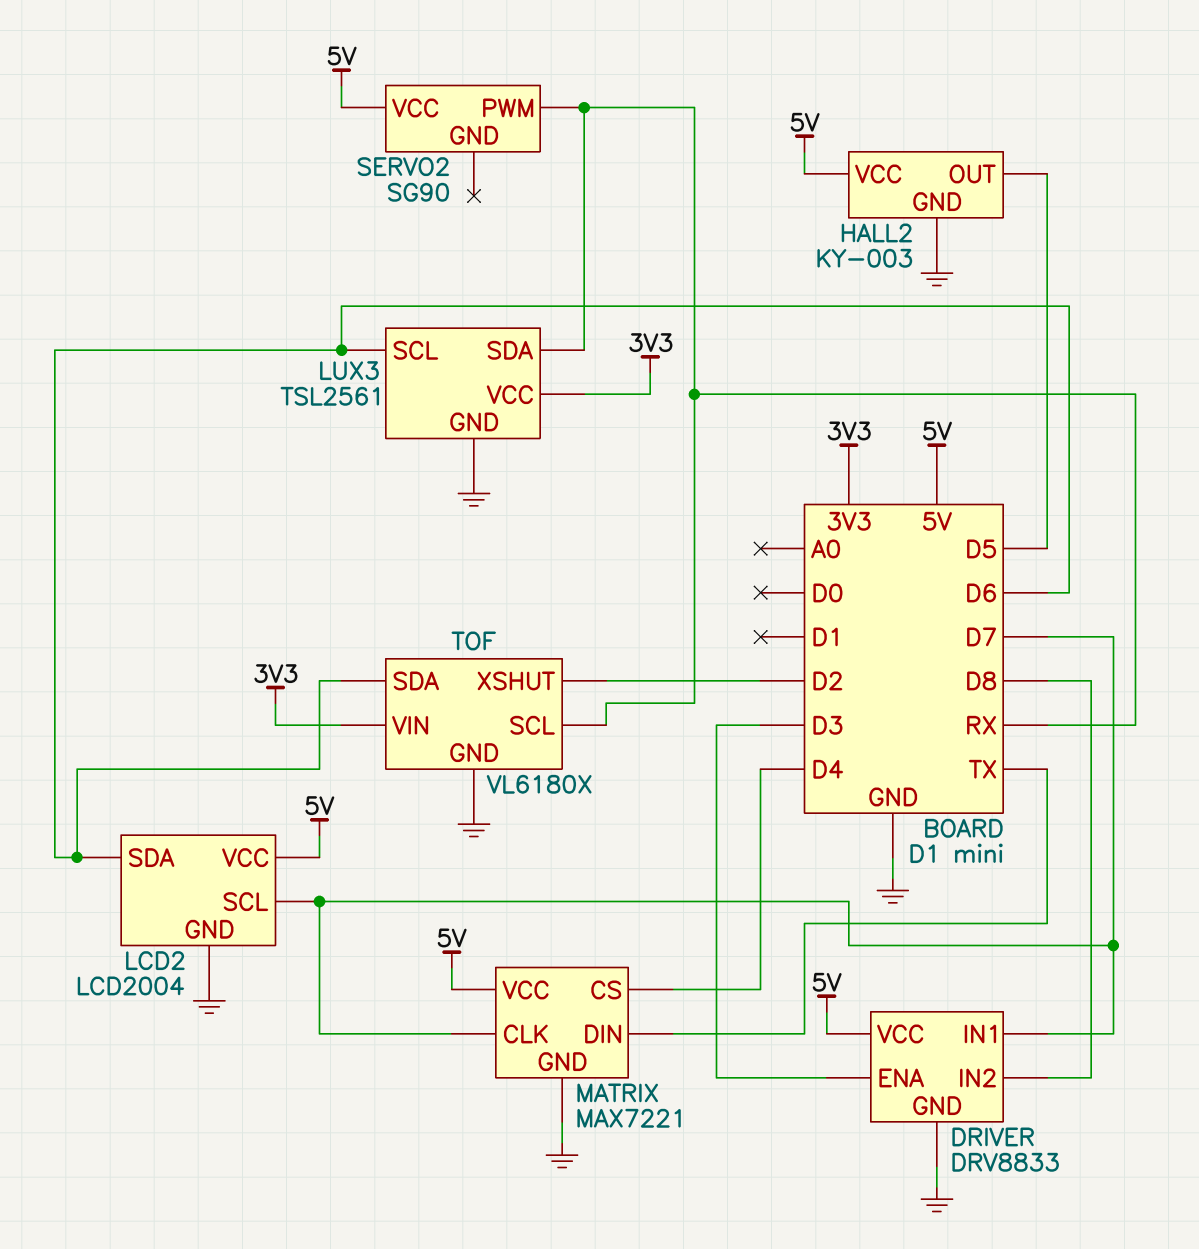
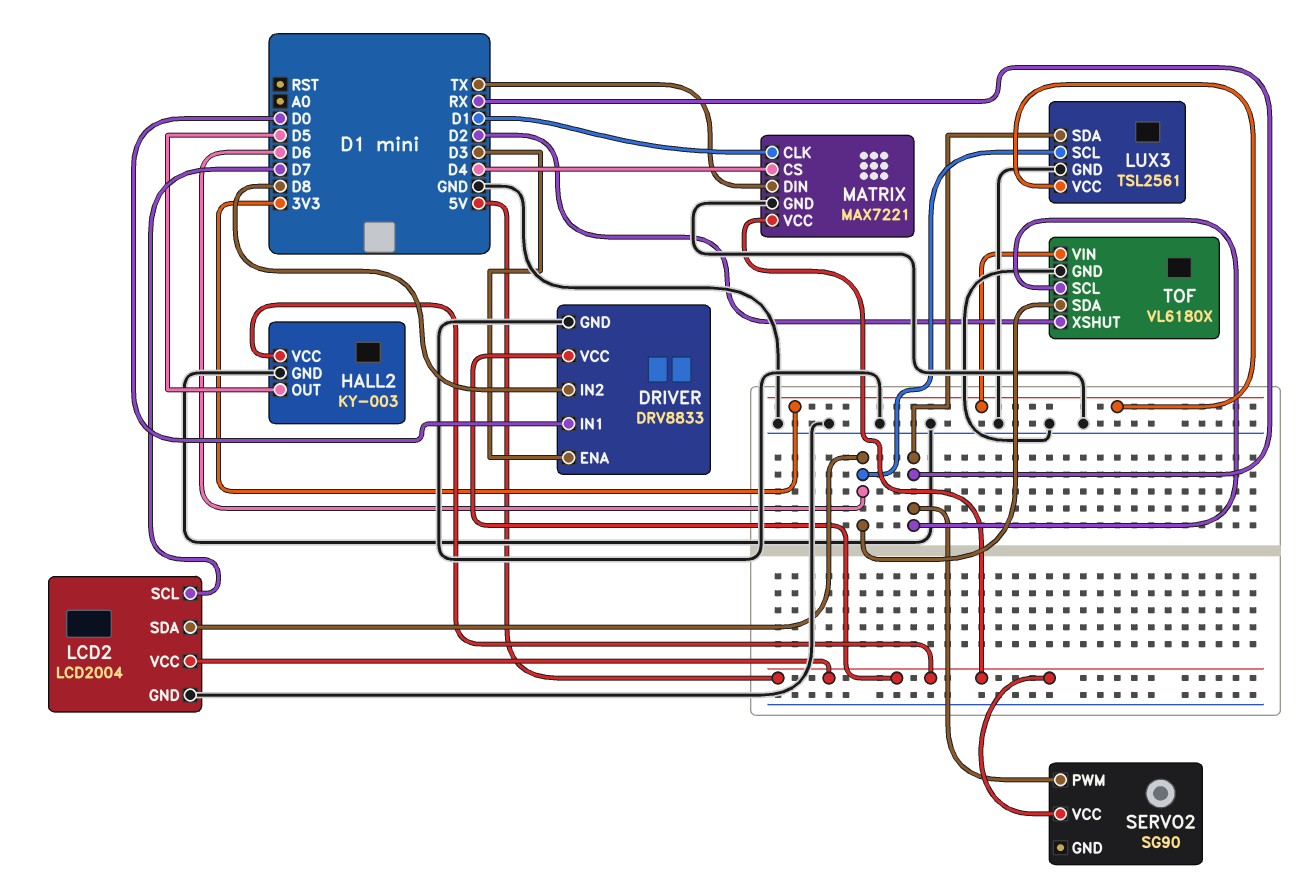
DRIVER pin IN1: D7 -> D0
MATRIX pin CLK: D7 -> D1

